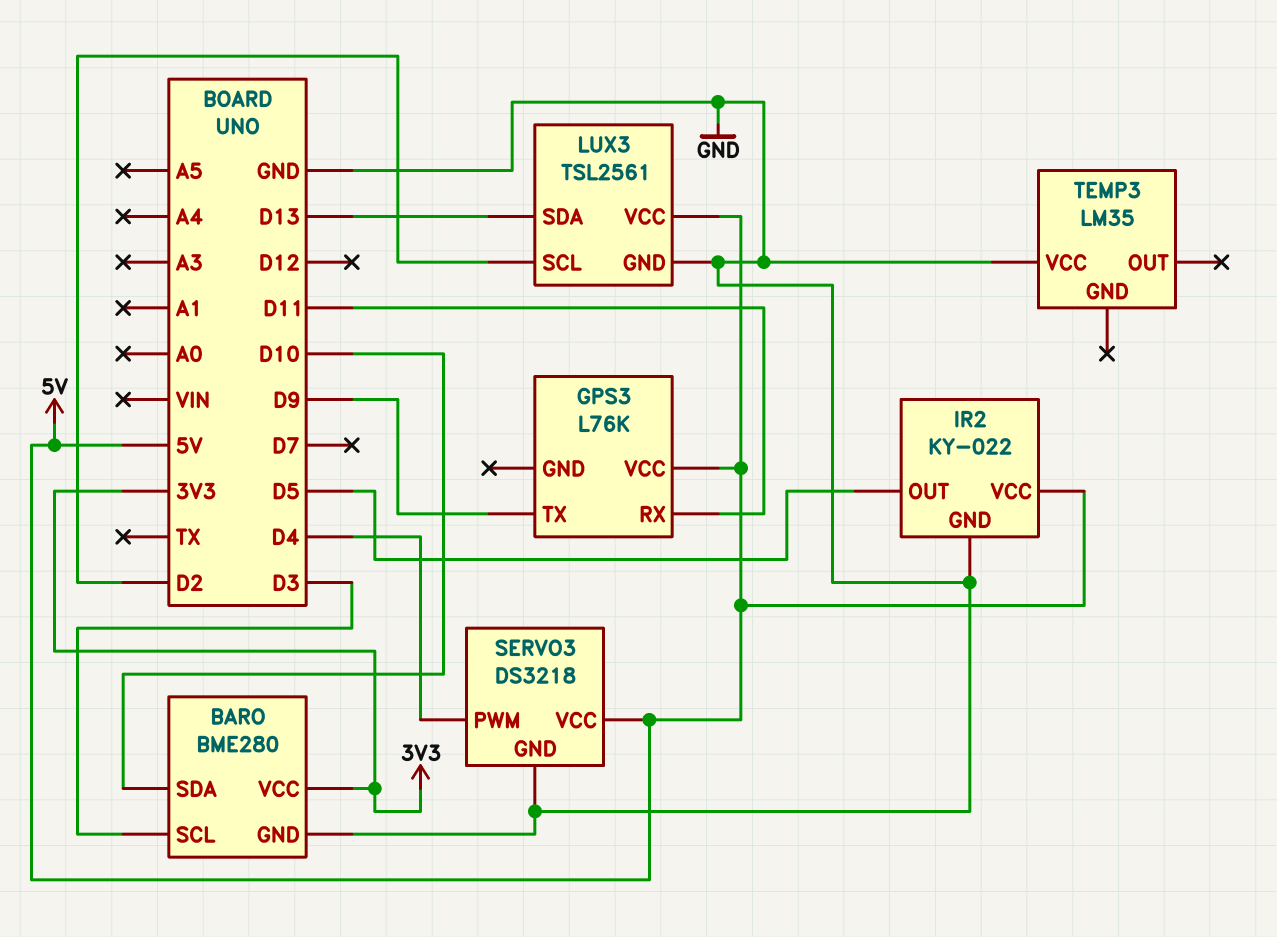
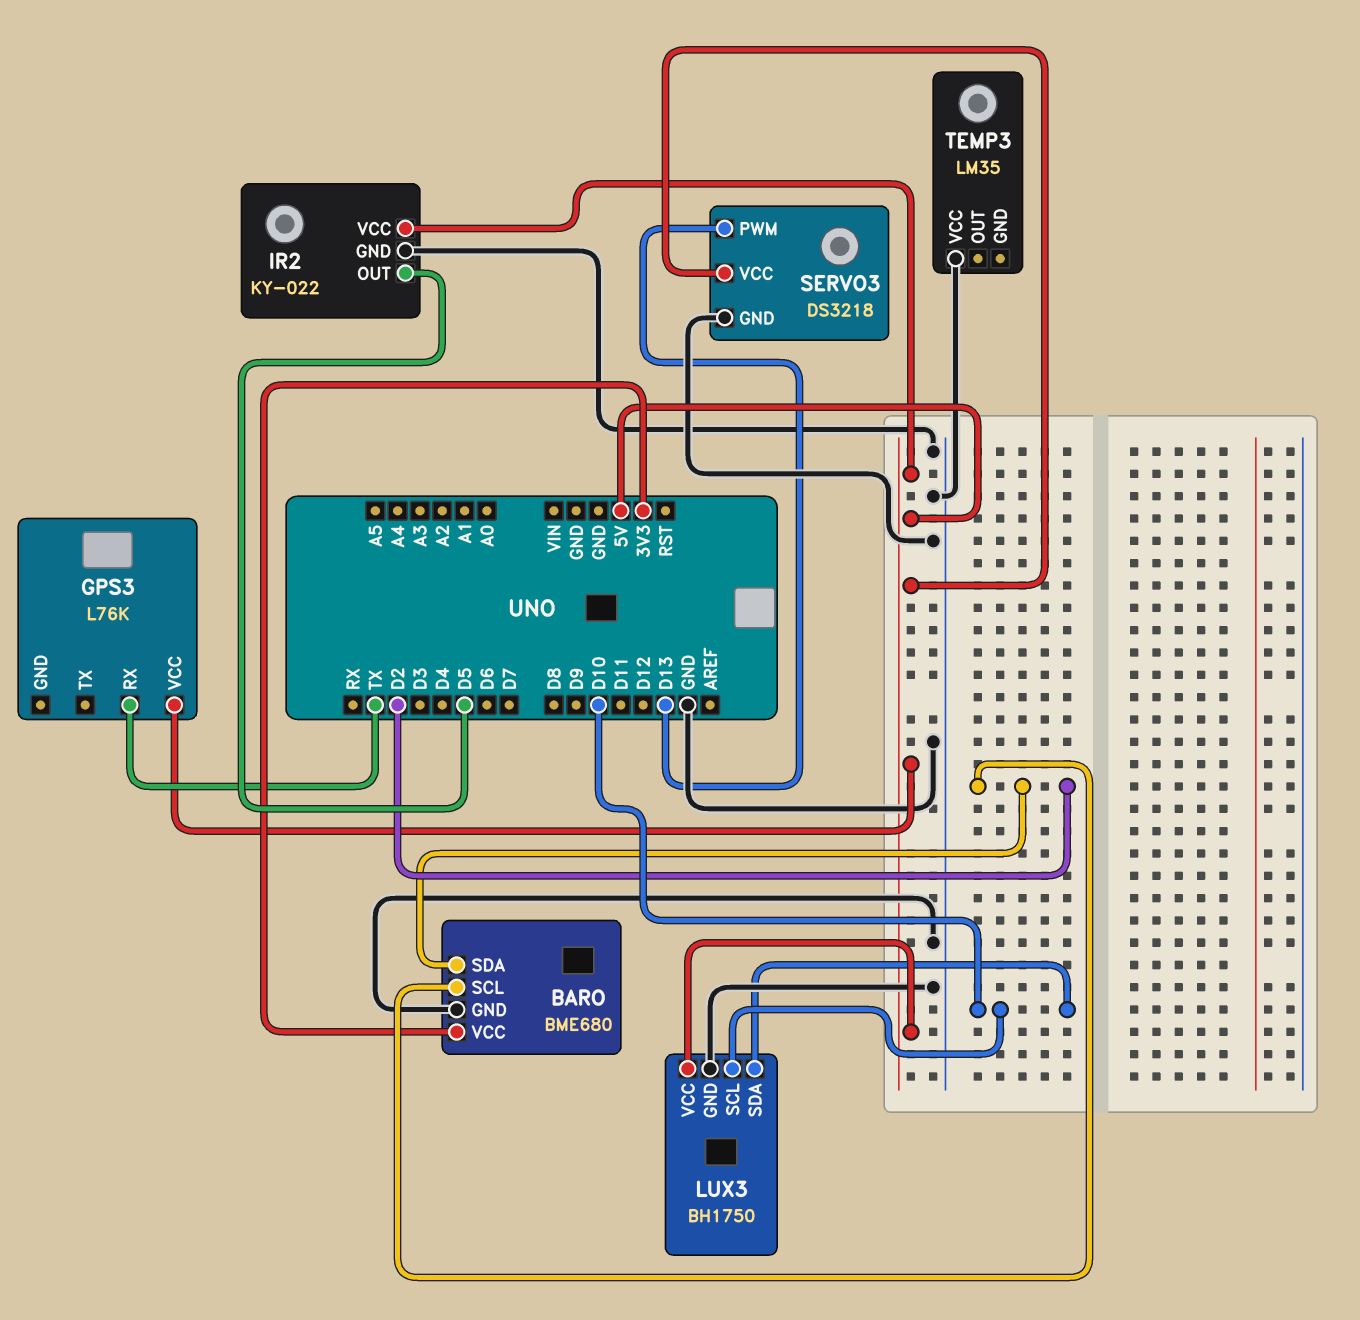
BARO: BME280 -> BME680
BARO pin SCL: D3 -> D2
BARO pin SDA: D10 -> D2
GPS3 pin RX: D11 -> TX
GPS3 pin TX: D9 -> none
LUX3: TSL2561 -> BH1750
LUX3 pin SCL: D2 -> D10
LUX3 pin SDA: D13 -> D10
SERVO3 pin PWM: D4 -> D13

